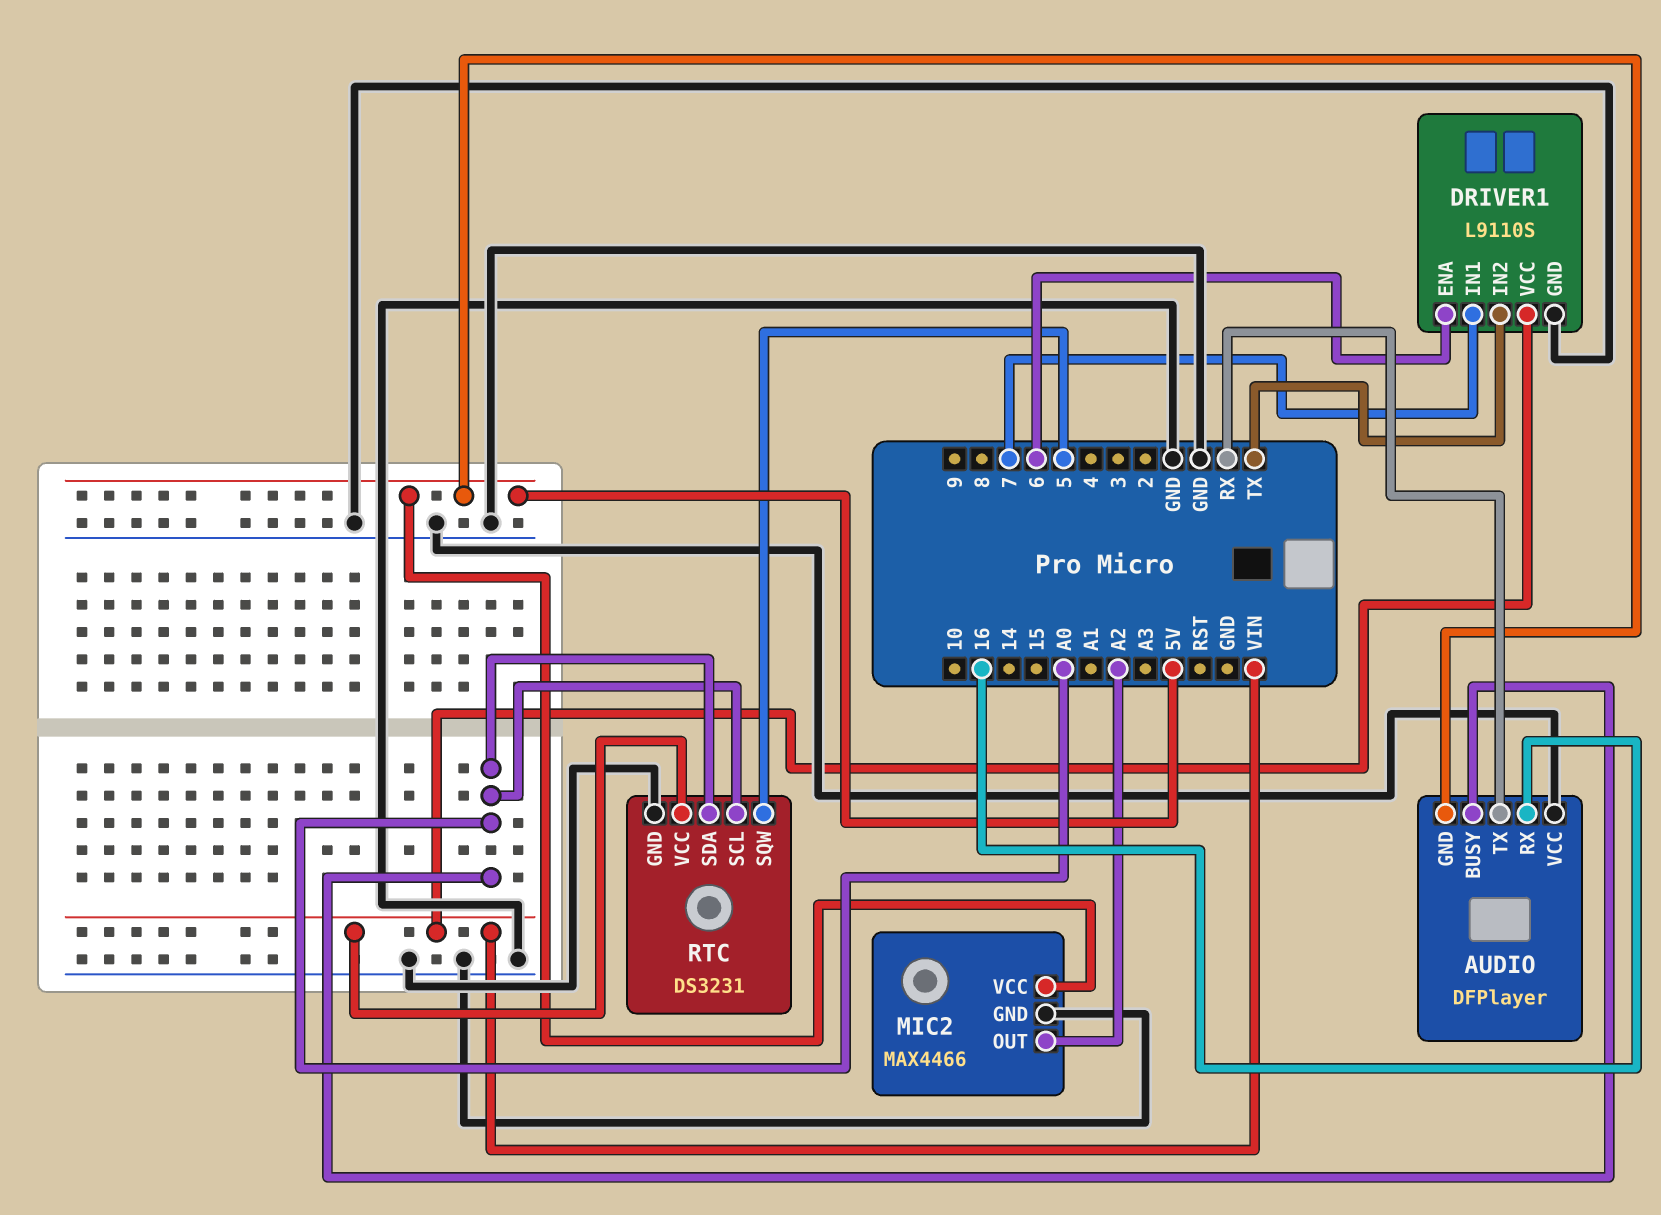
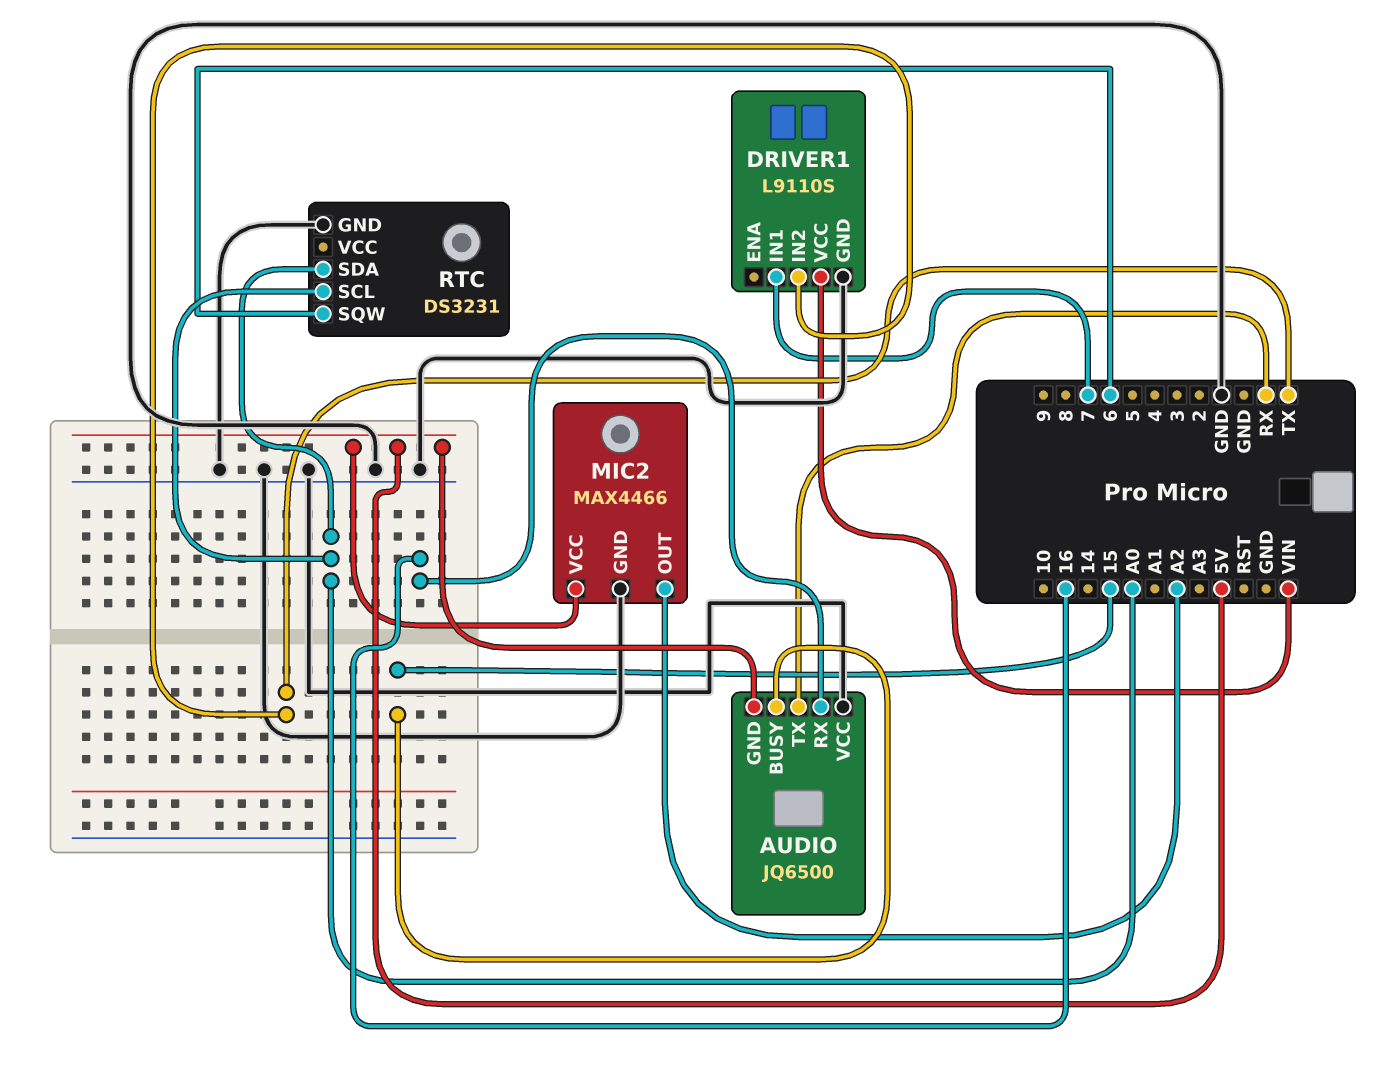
AUDIO: DFPlayer -> JQ6500
AUDIO pin BUSY: A0 -> 15
DRIVER1 pin ENA: 6 -> none
RTC pin SQW: 5 -> 6
RTC pin VCC: VIN -> none

